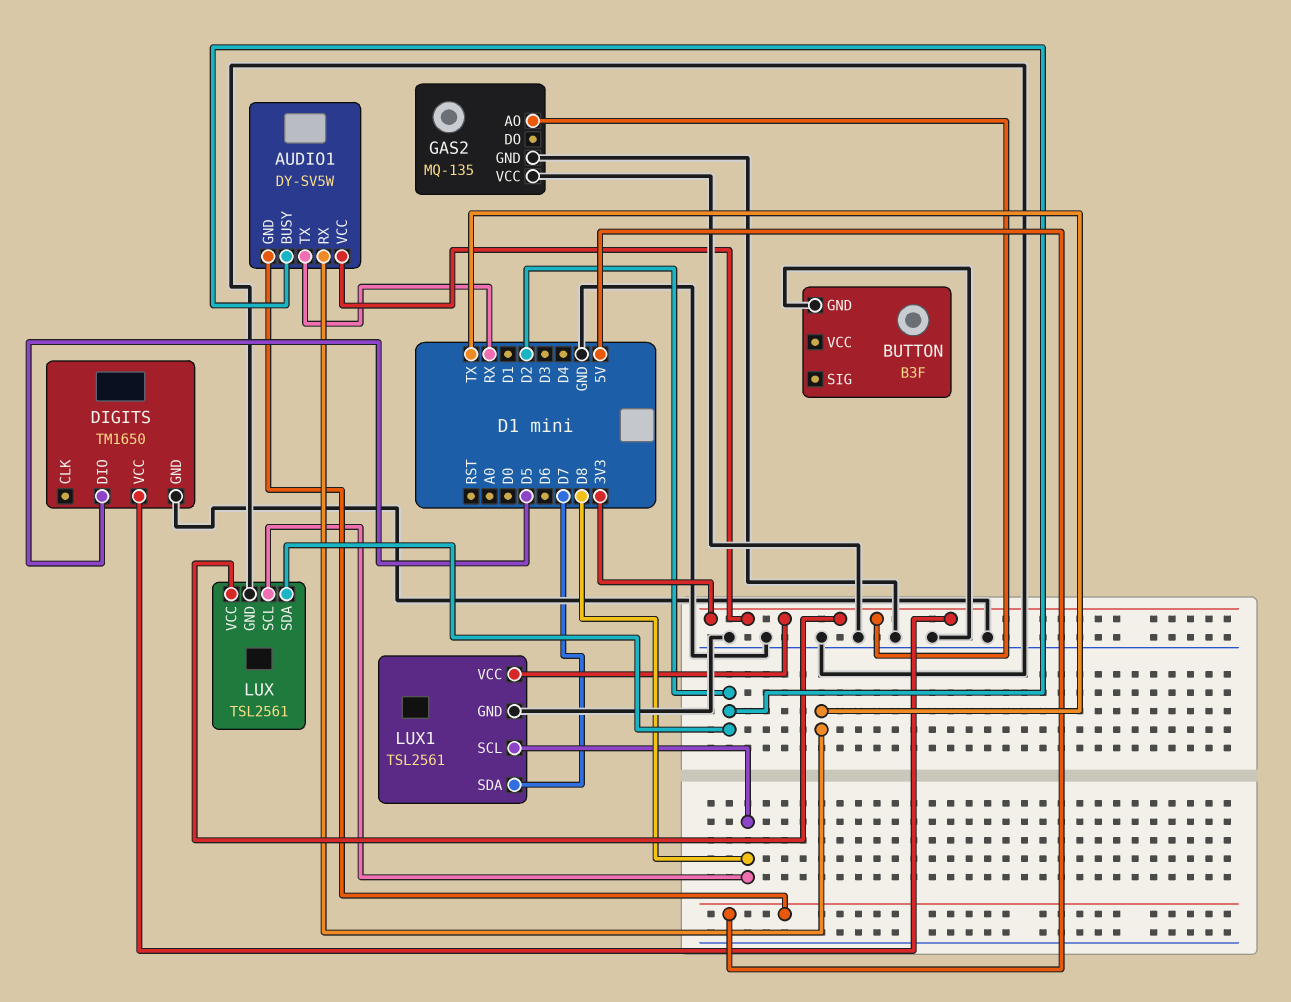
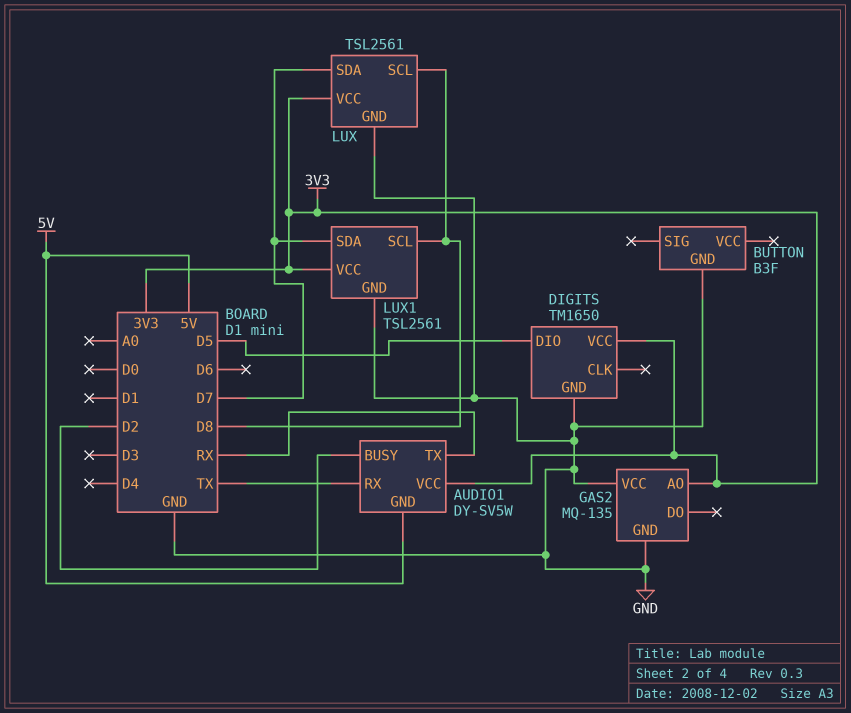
LUX pin SDA: D2 -> D7

